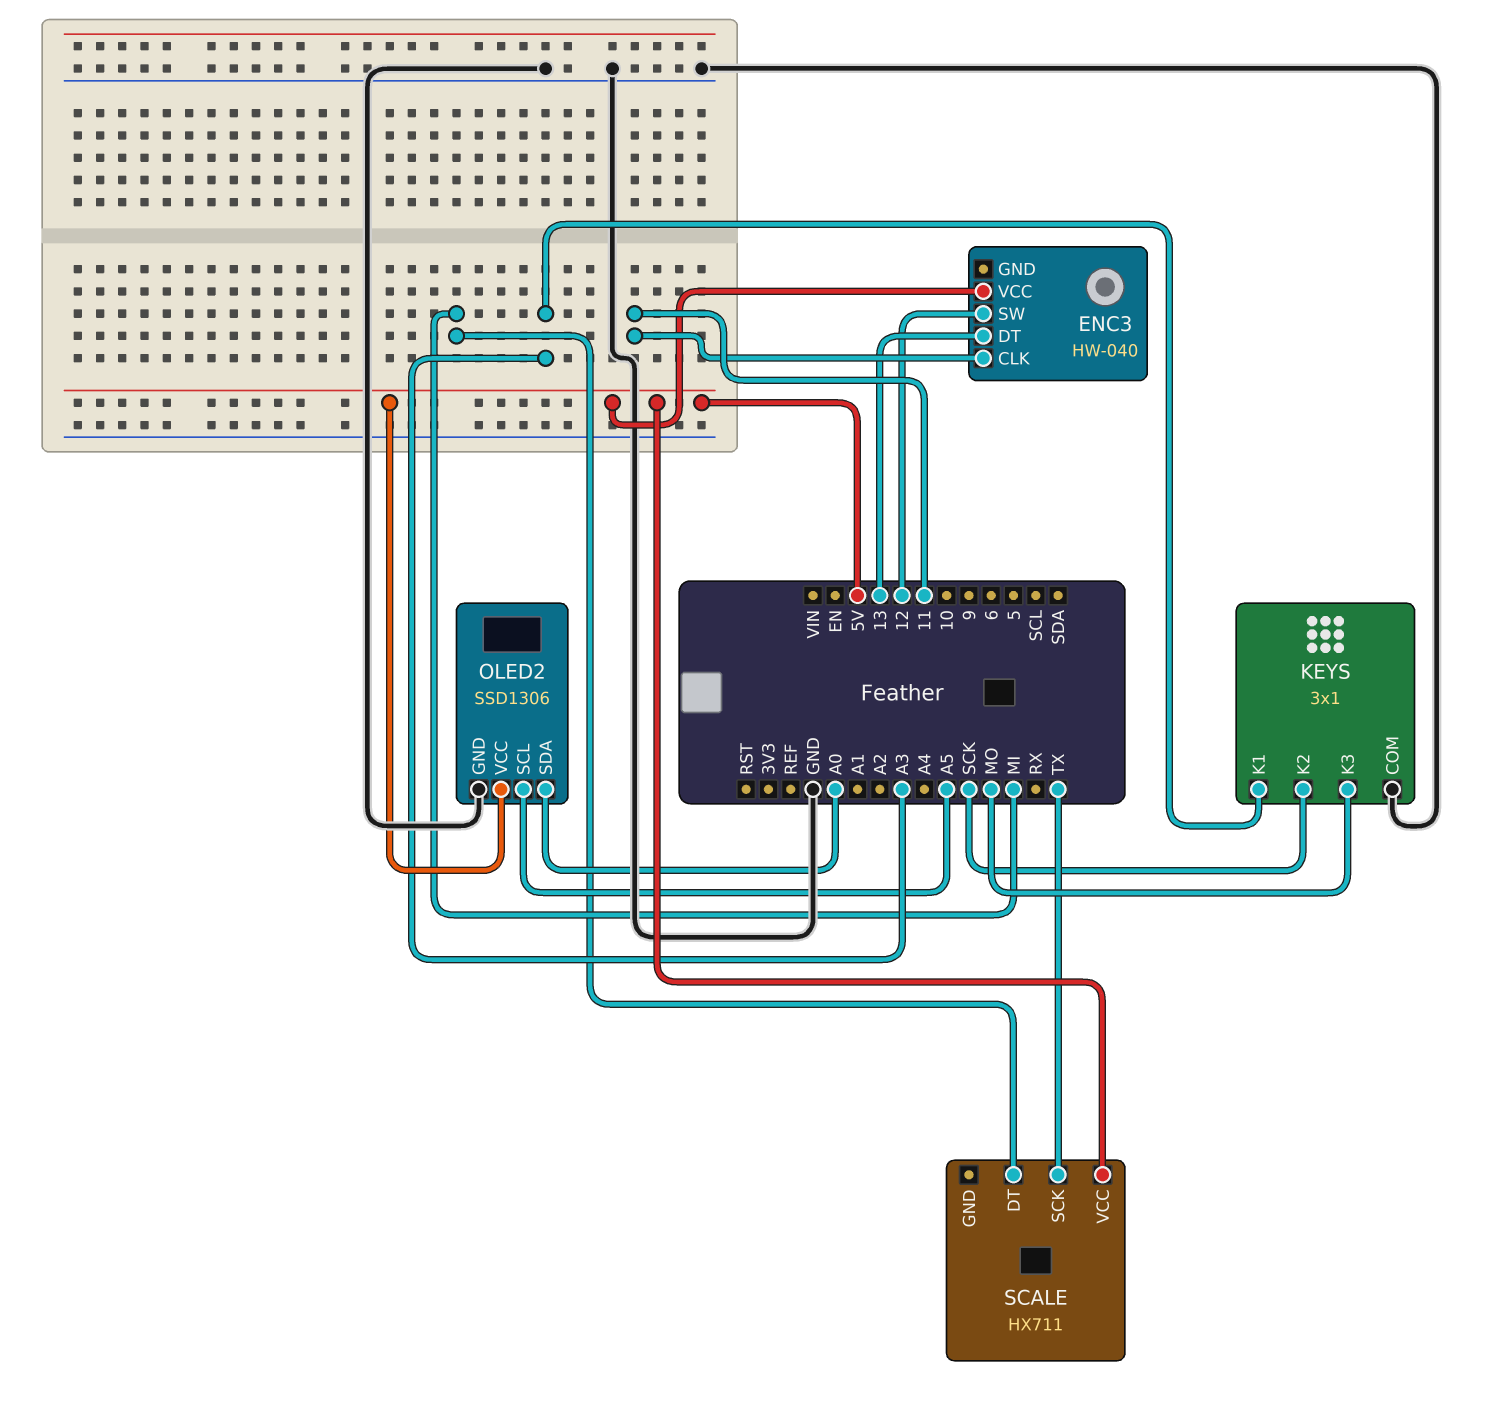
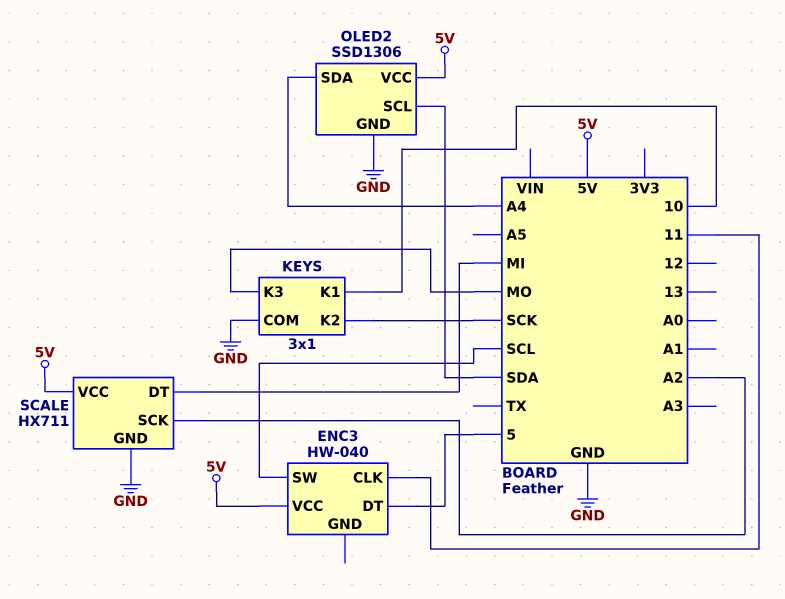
ENC3 pin DT: 13 -> 5
ENC3 pin SW: 12 -> SCL
KEYS pin K1: A3 -> 10
OLED2 pin SCL: A5 -> SDA
OLED2 pin SDA: A0 -> A4
SCALE pin GND: none -> GND
SCALE pin SCK: TX -> A2

